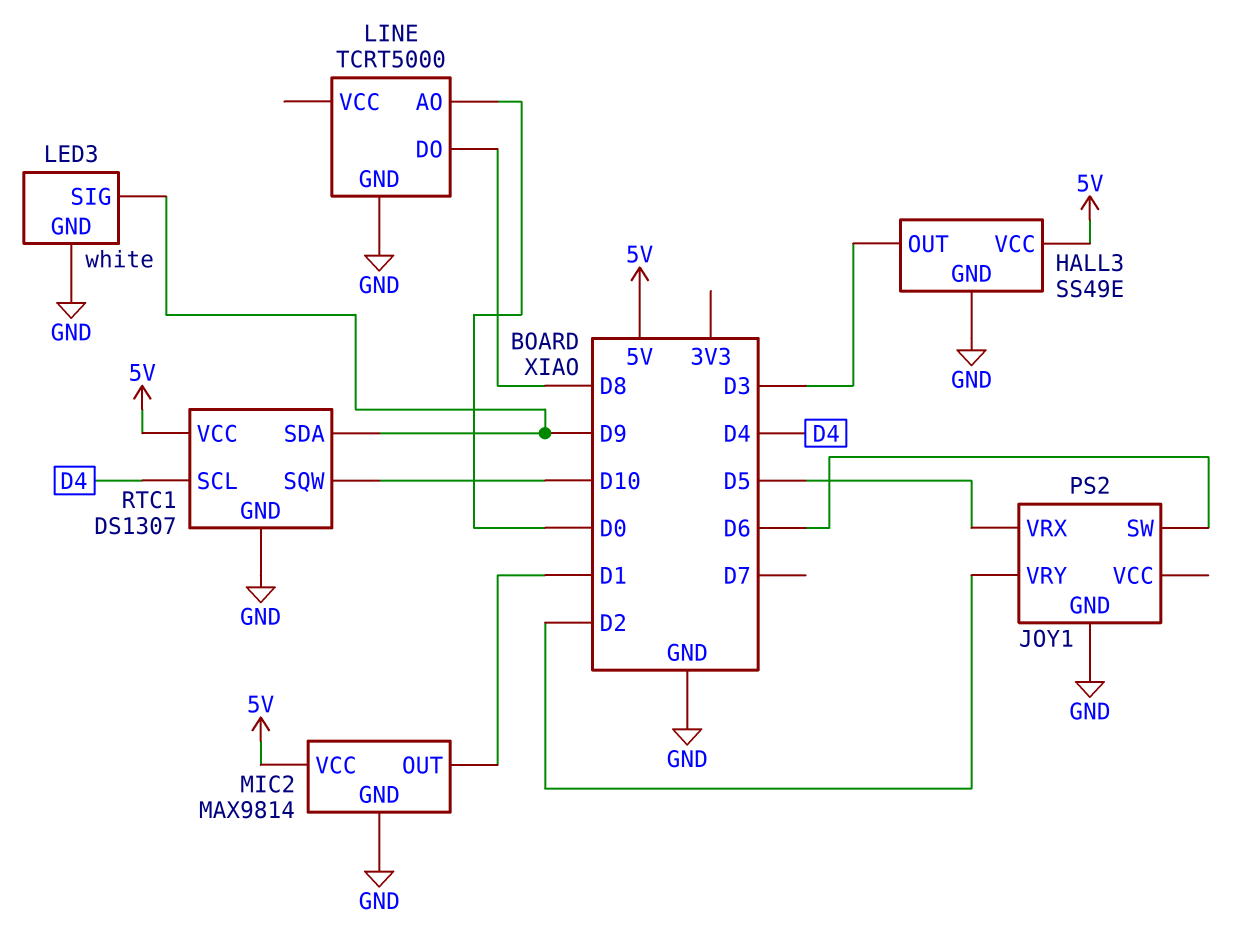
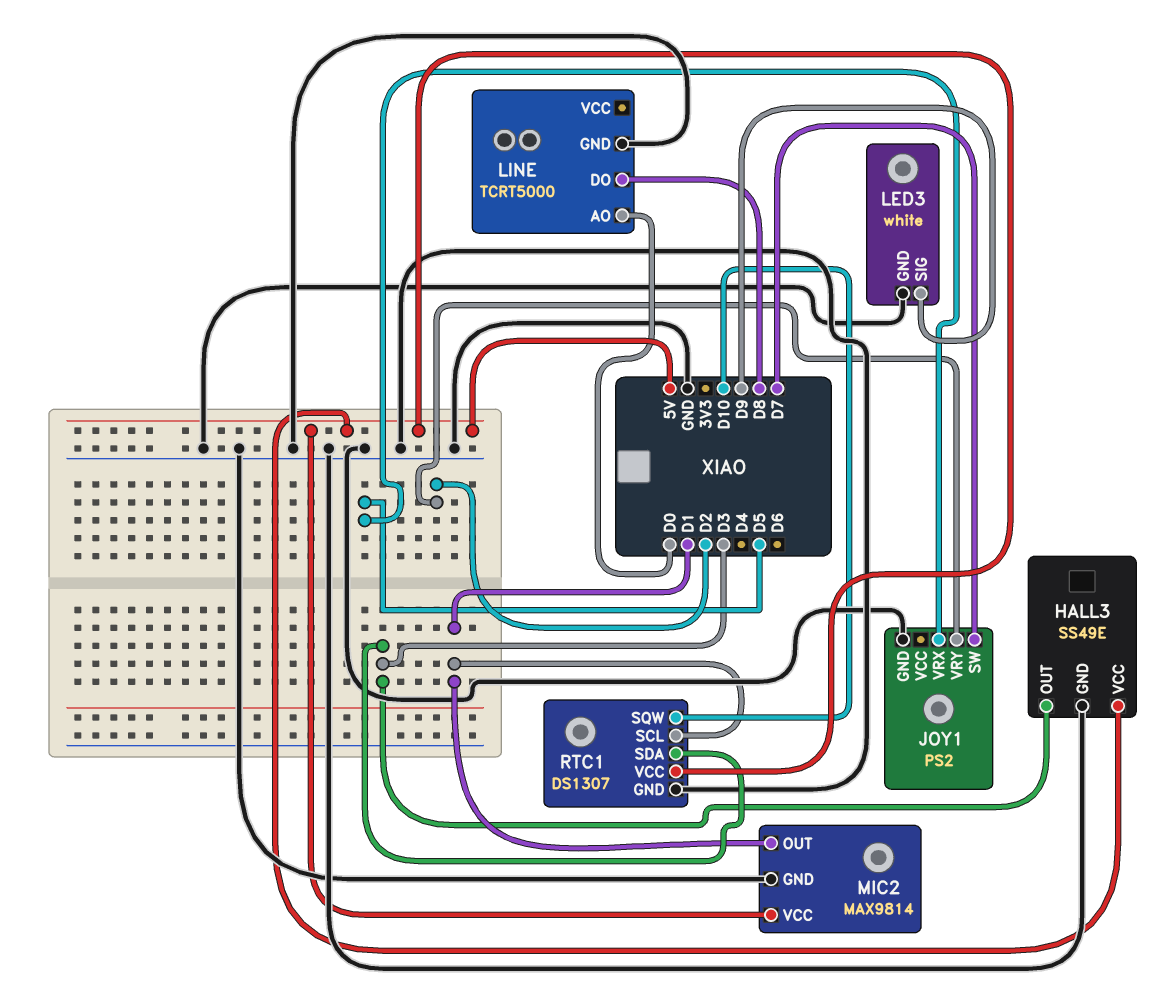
JOY1 pin SW: D6 -> D7
RTC1 pin SCL: D4 -> D1
RTC1 pin SDA: D9 -> D3

